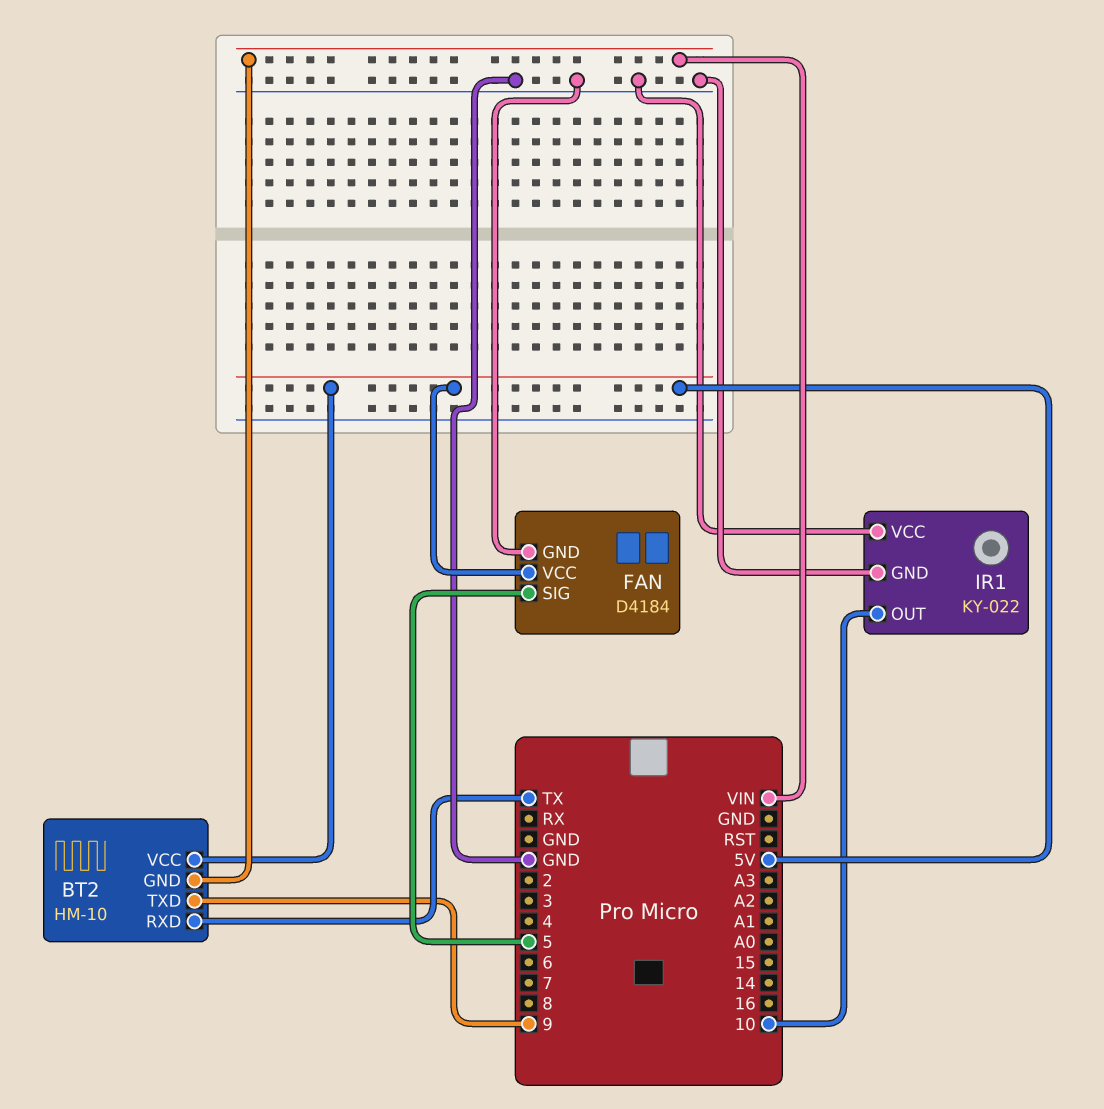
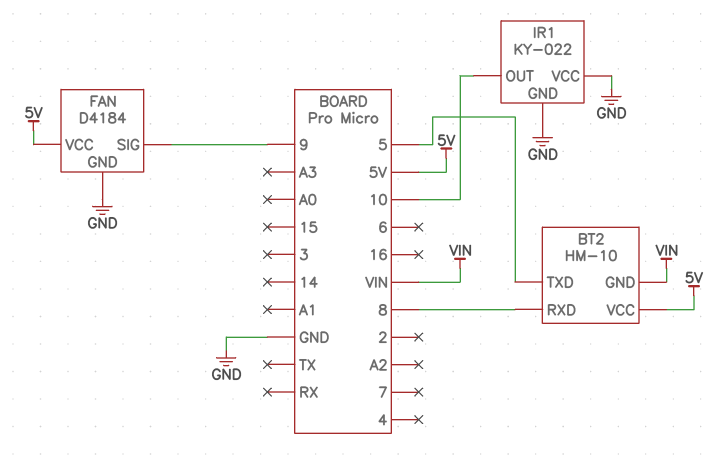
BT2 pin RXD: TX -> 8
BT2 pin TXD: 9 -> 5
FAN pin SIG: 5 -> 9

